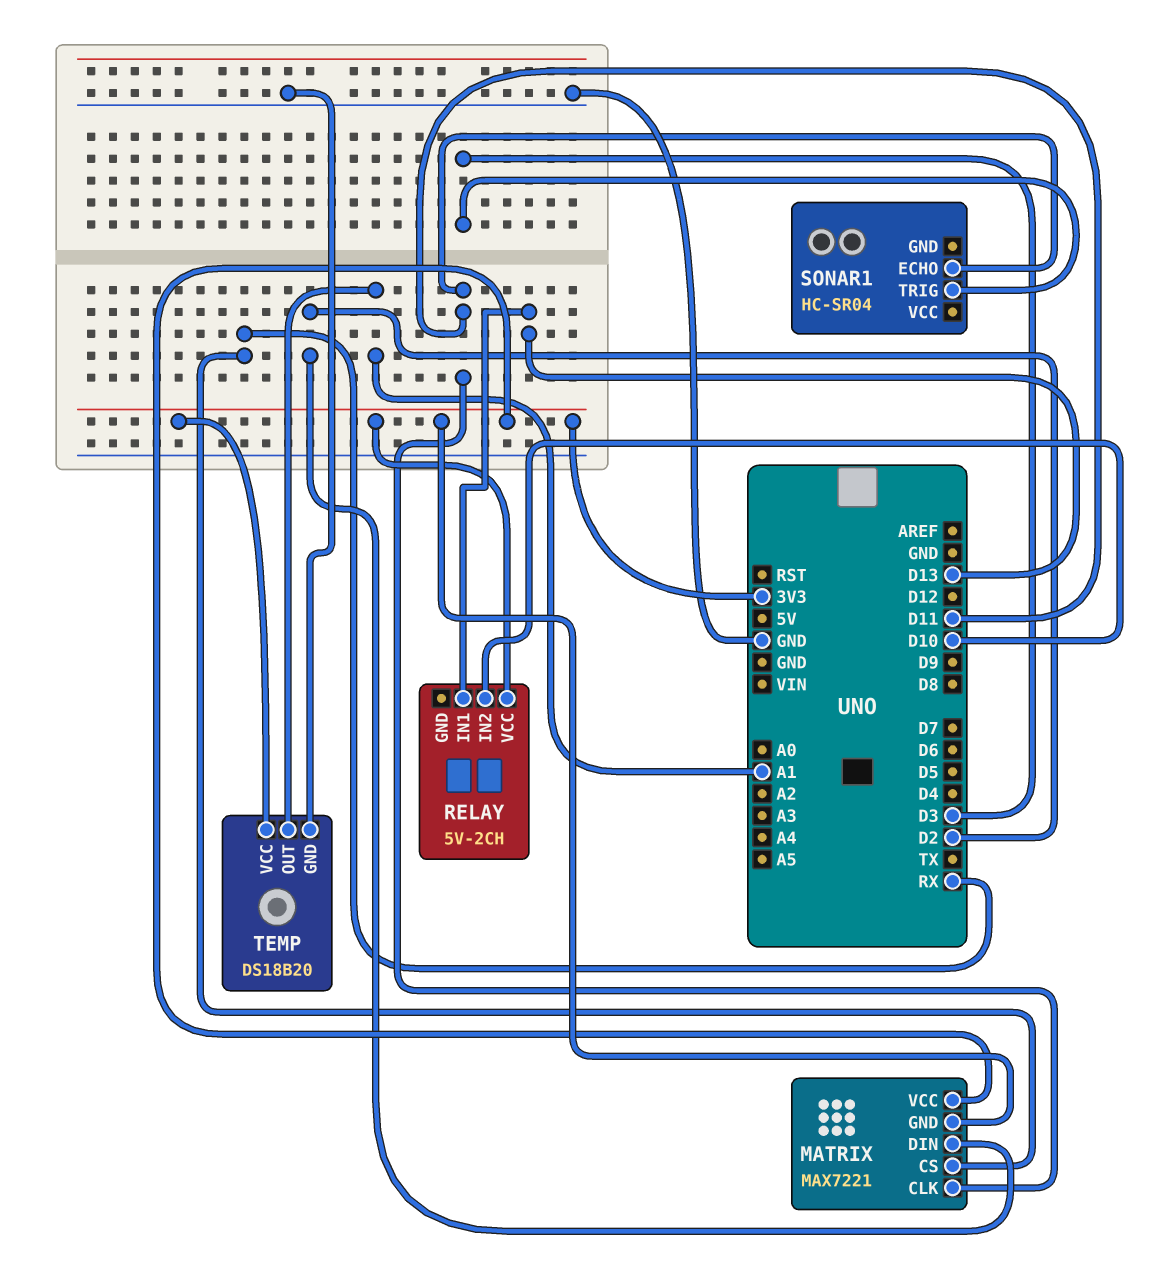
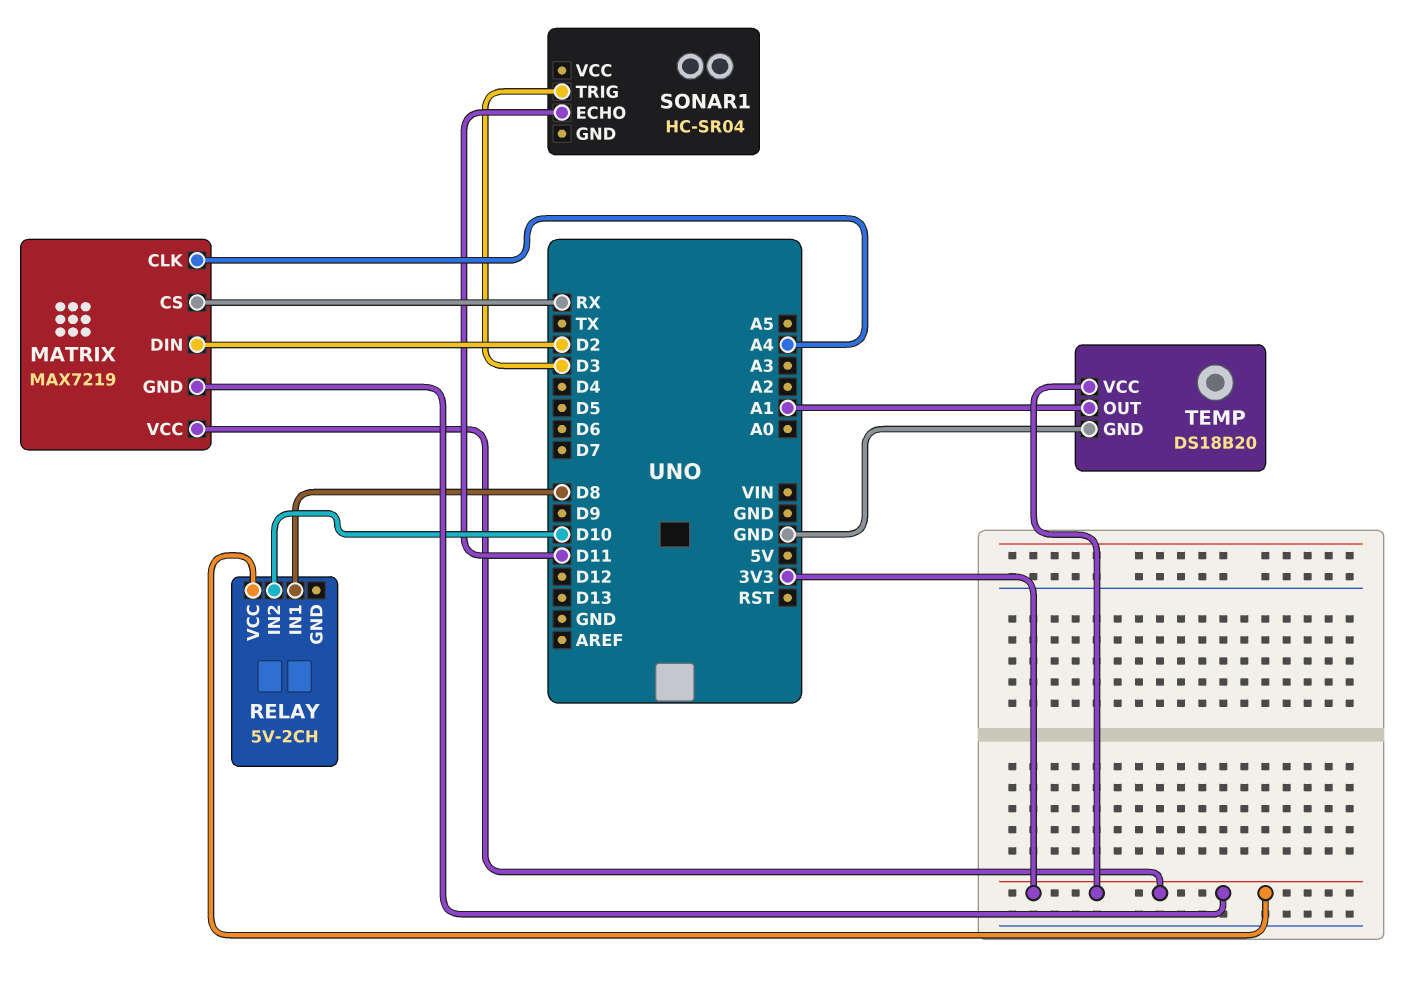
MATRIX: MAX7221 -> MAX7219
MATRIX pin CLK: D11 -> A4
RELAY pin IN1: D13 -> D8

